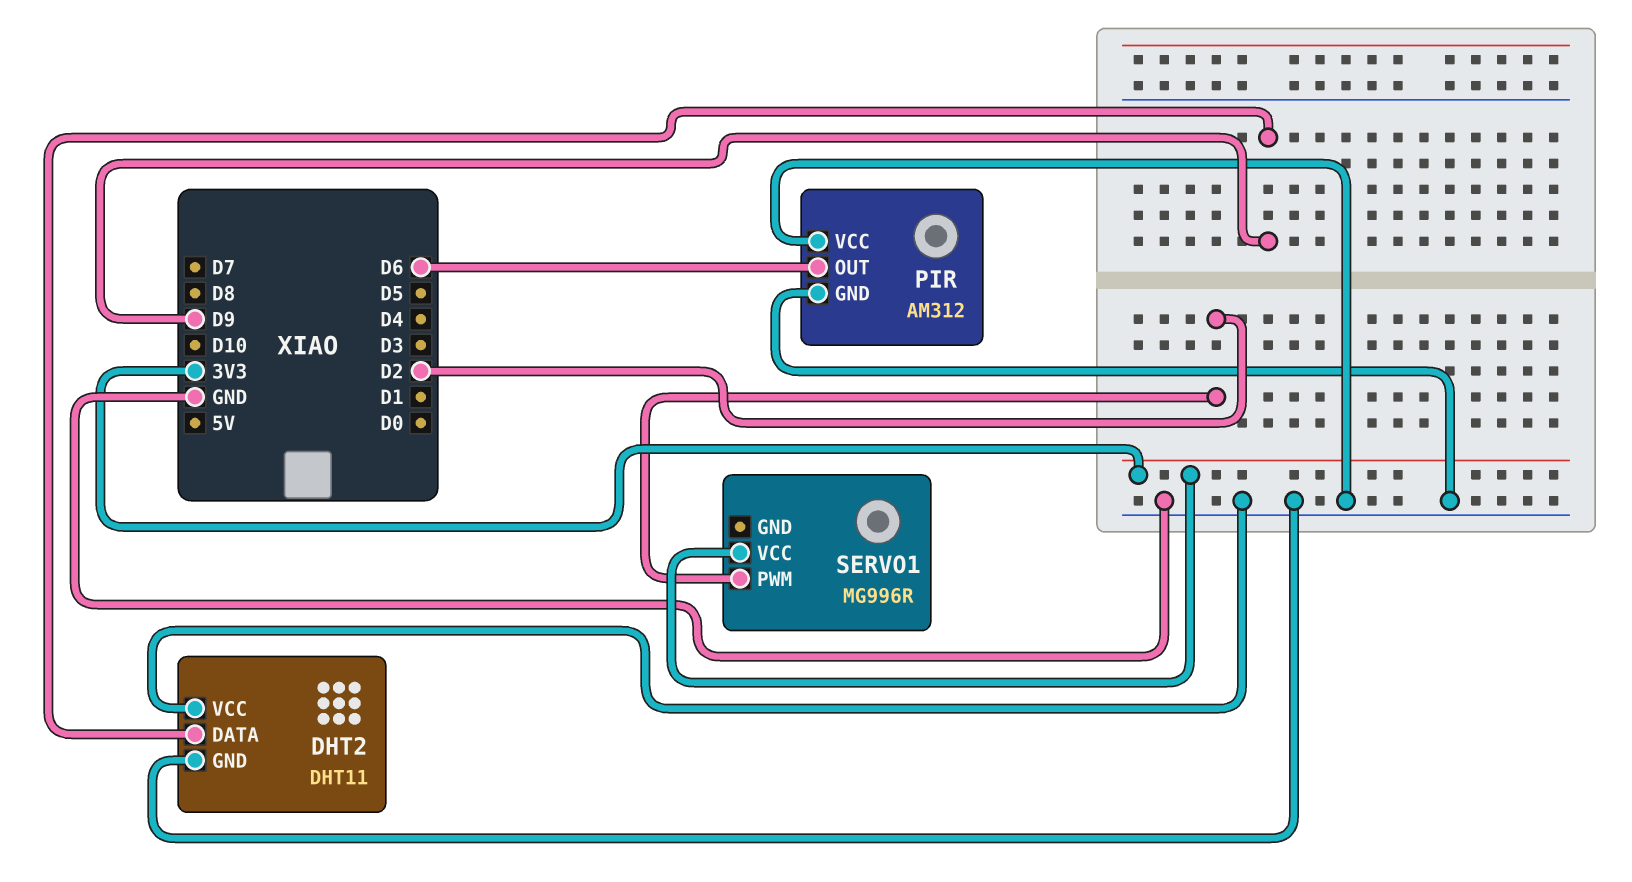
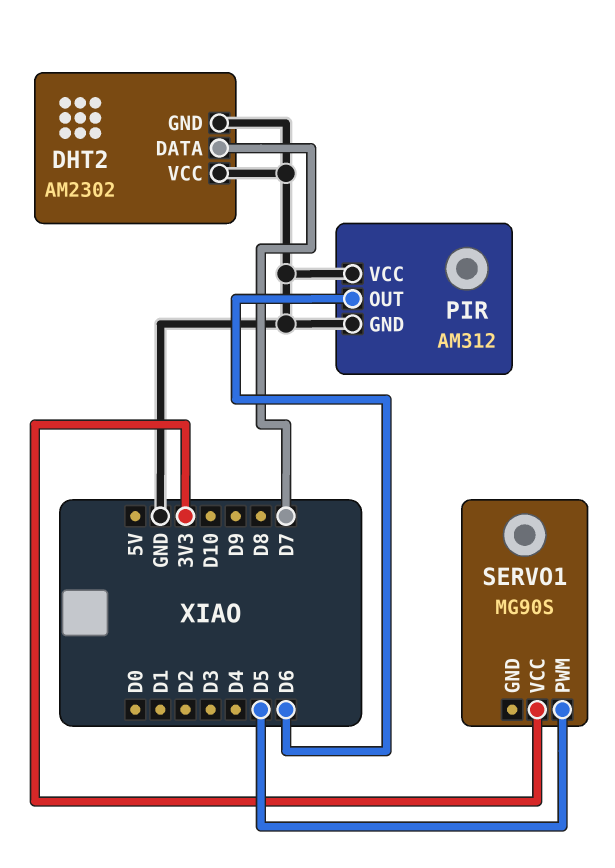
DHT2: DHT11 -> AM2302
DHT2 pin DATA: D9 -> D7
SERVO1: MG996R -> MG90S
SERVO1 pin PWM: D2 -> D5

